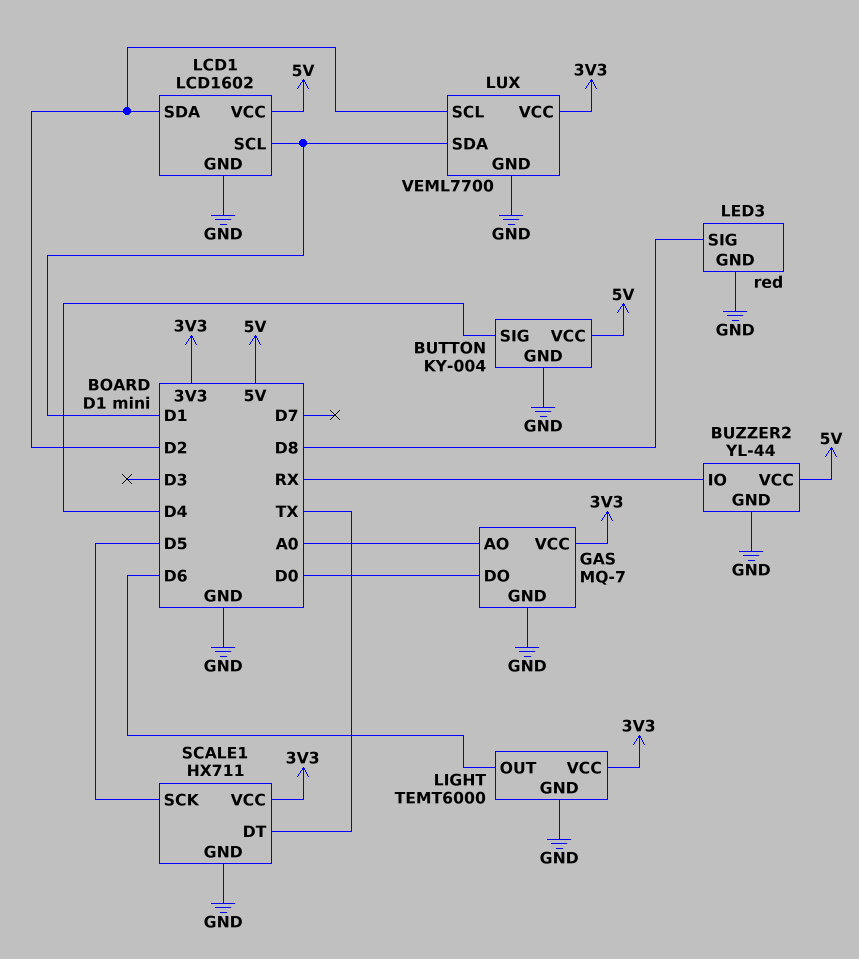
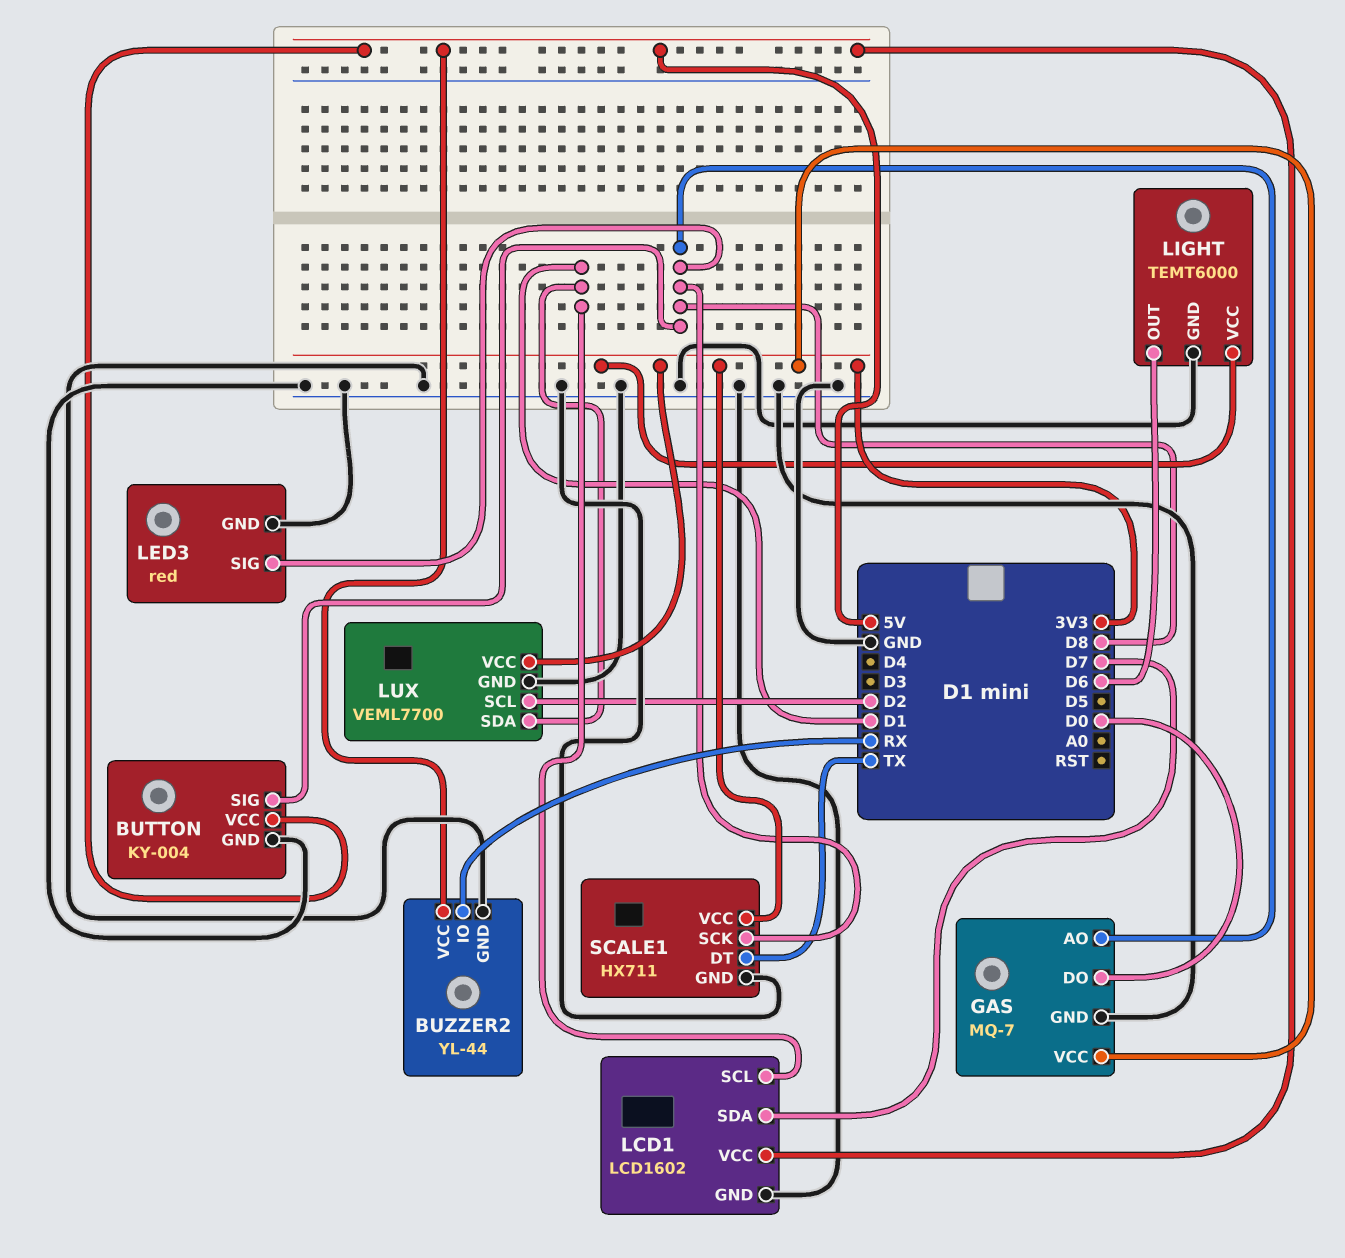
BUTTON pin SIG: D4 -> D8
GAS pin AO: A0 -> D8
LCD1 pin SDA: D2 -> D7
SCALE1 pin SCK: D5 -> D8

